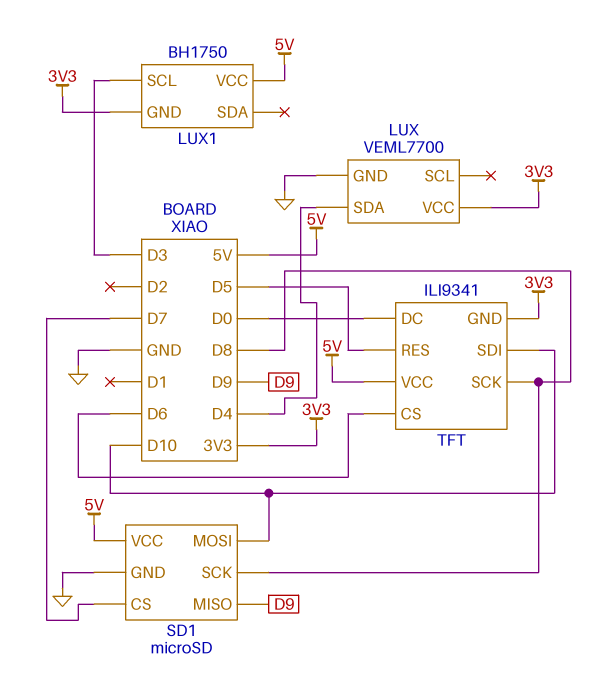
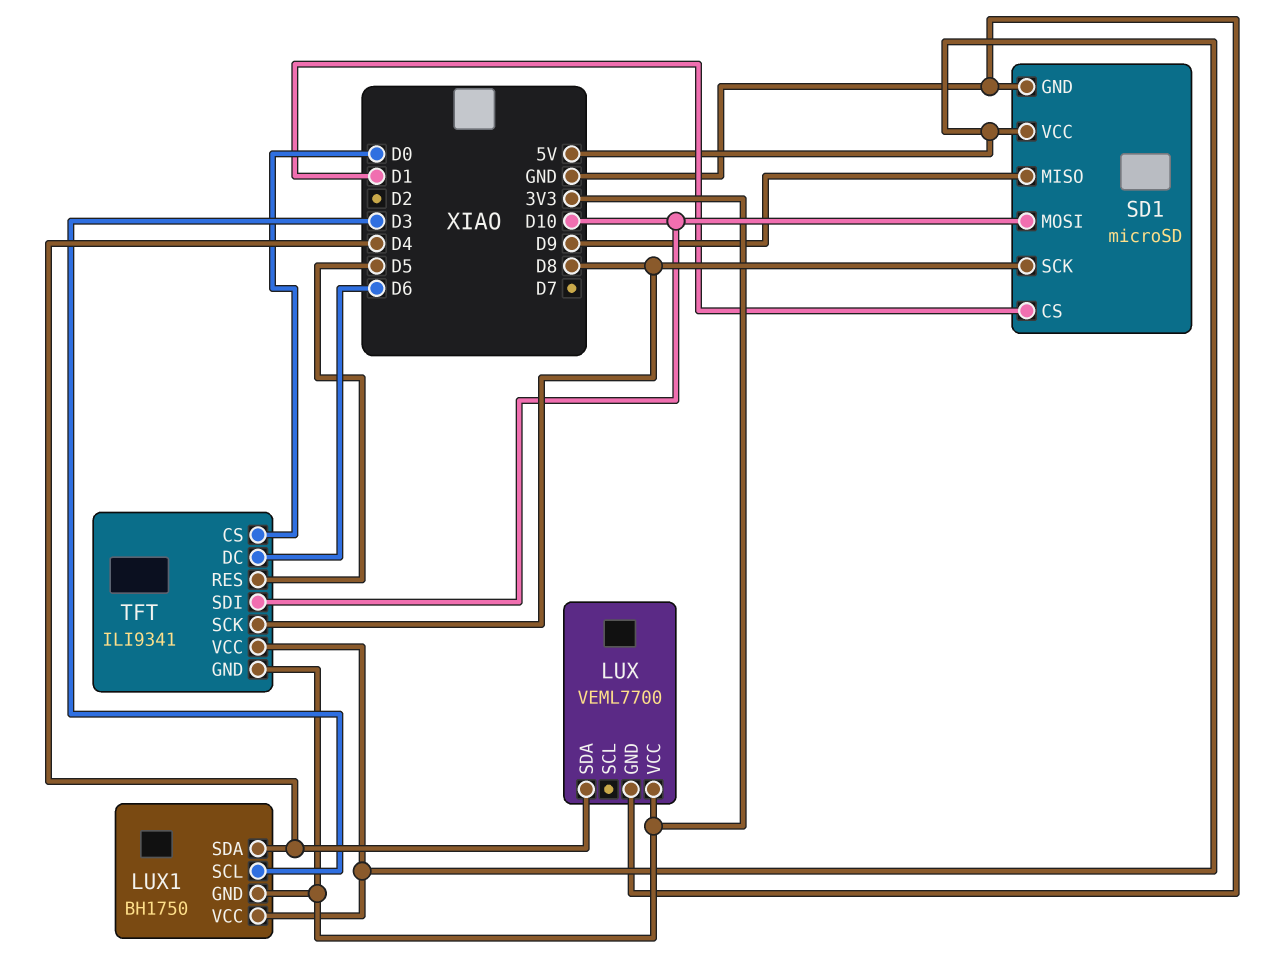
LUX1 pin SDA: none -> D4
SD1 pin CS: D7 -> D1
TFT pin CS: D6 -> D0
TFT pin DC: D0 -> D6

